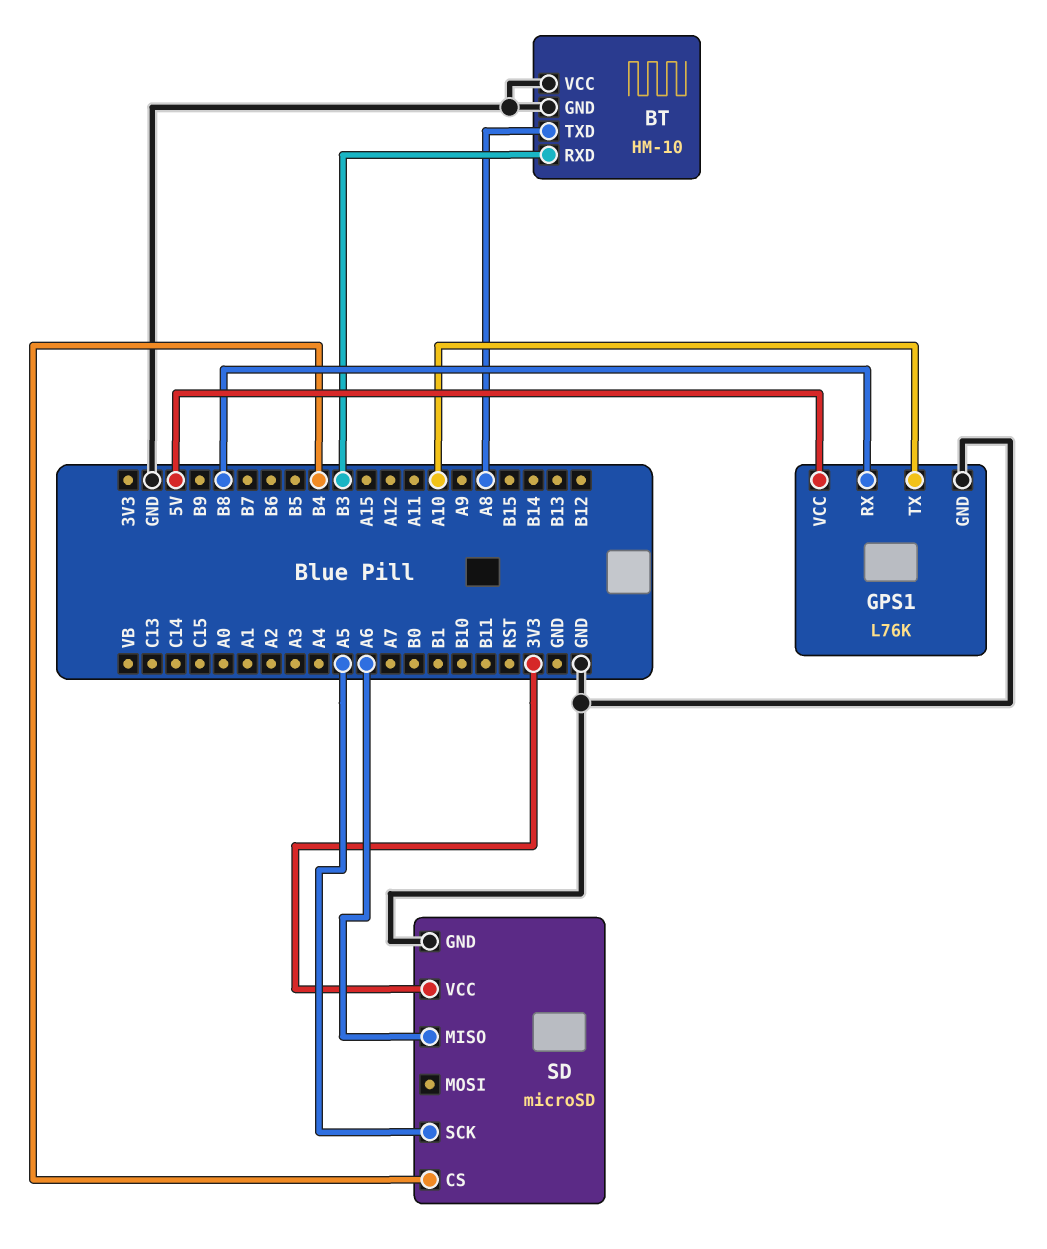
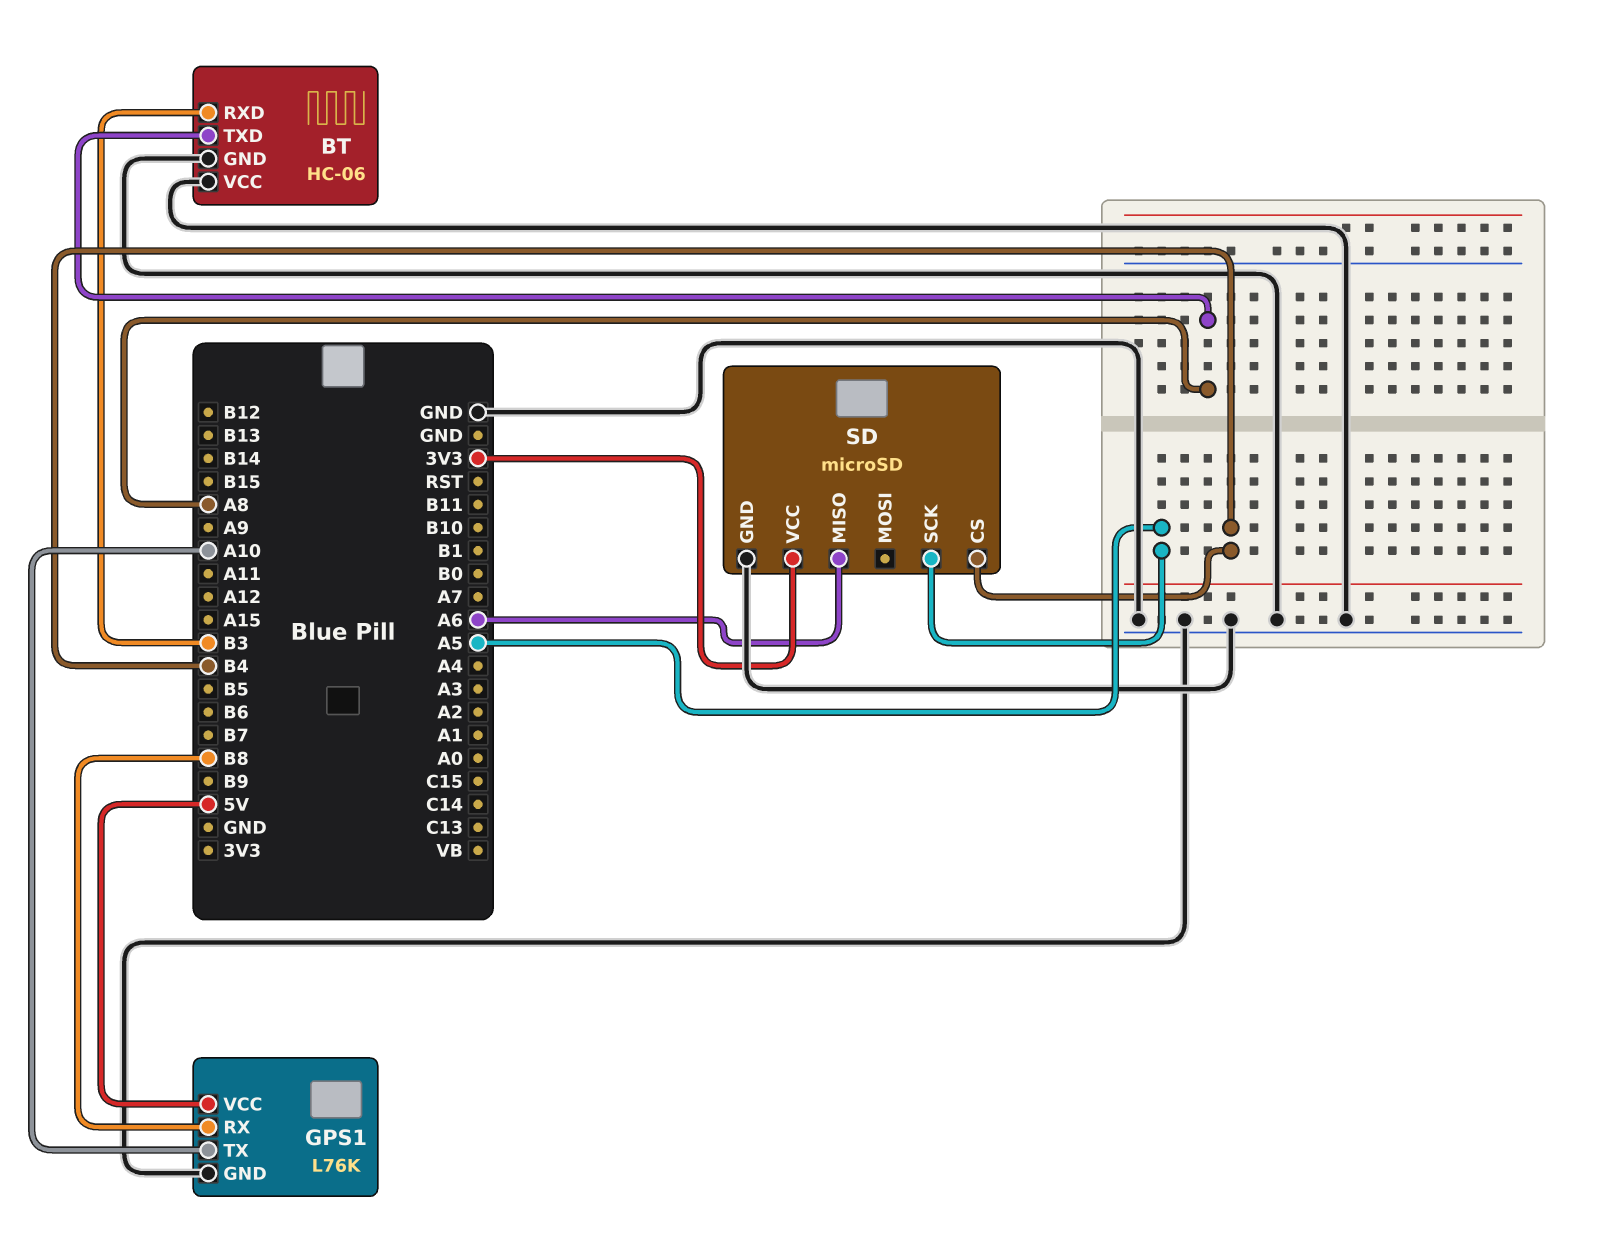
BT: HM-10 -> HC-06

